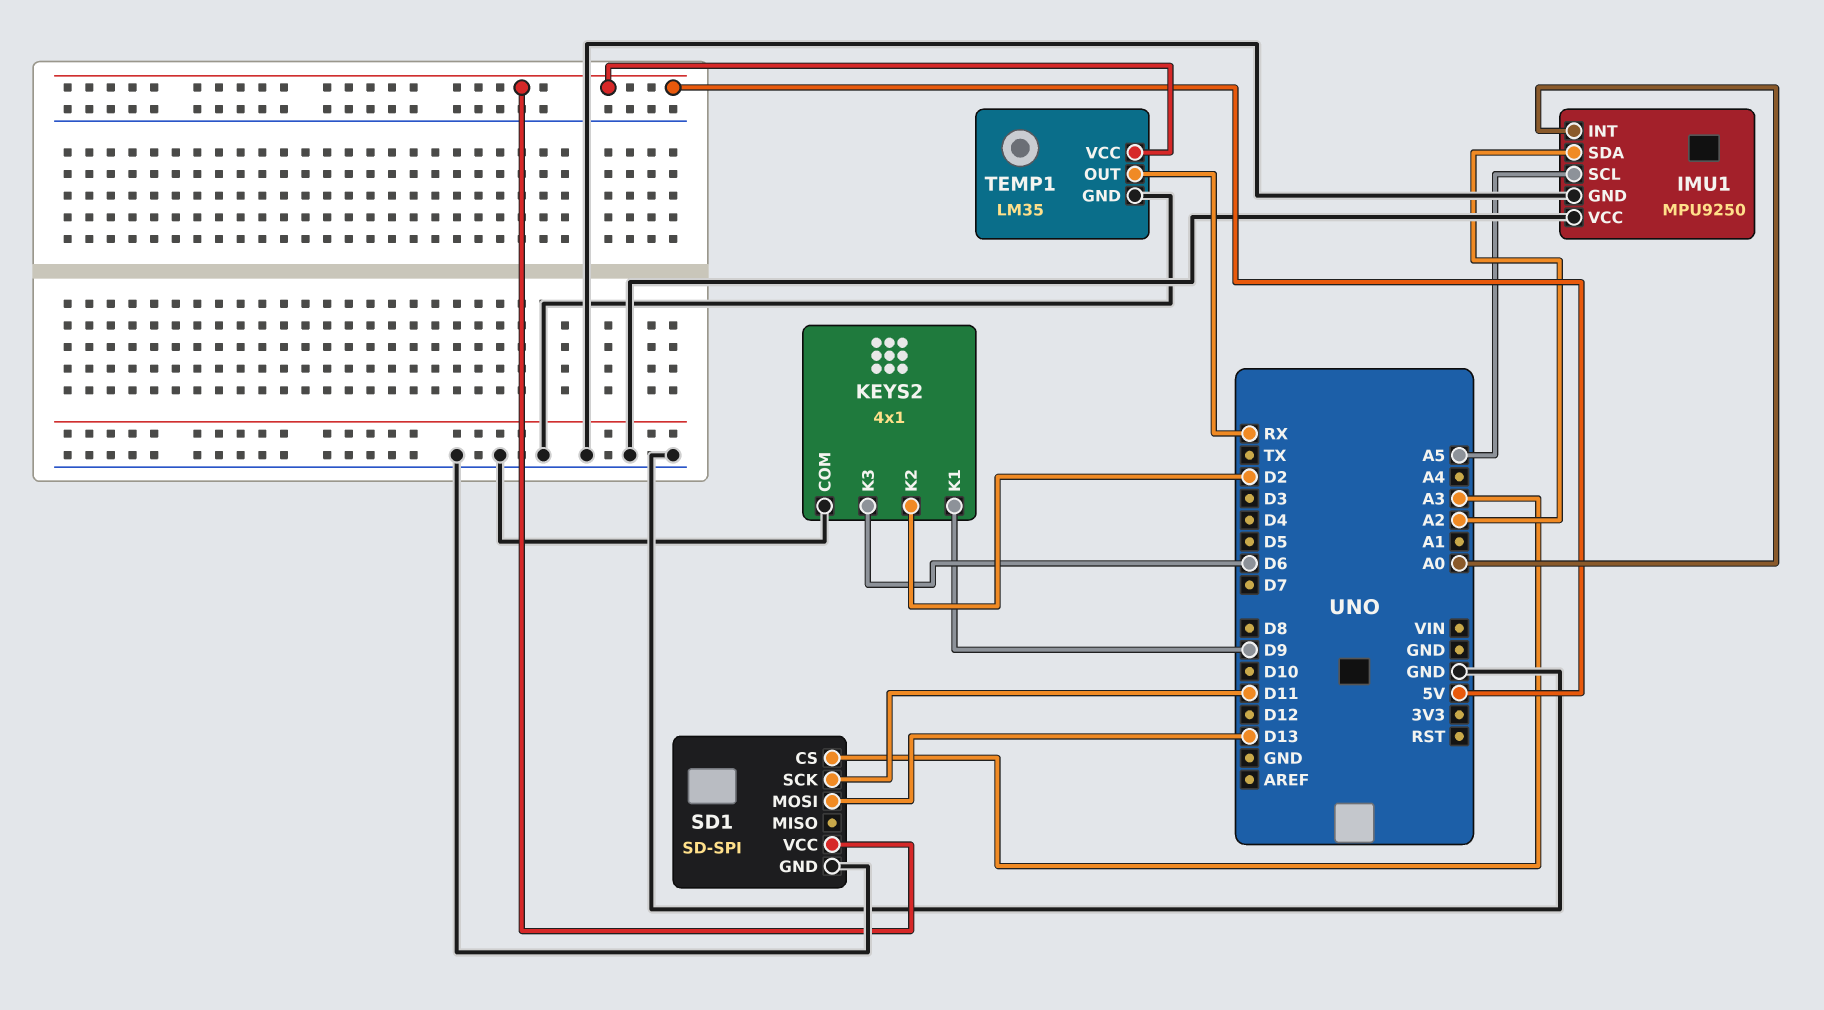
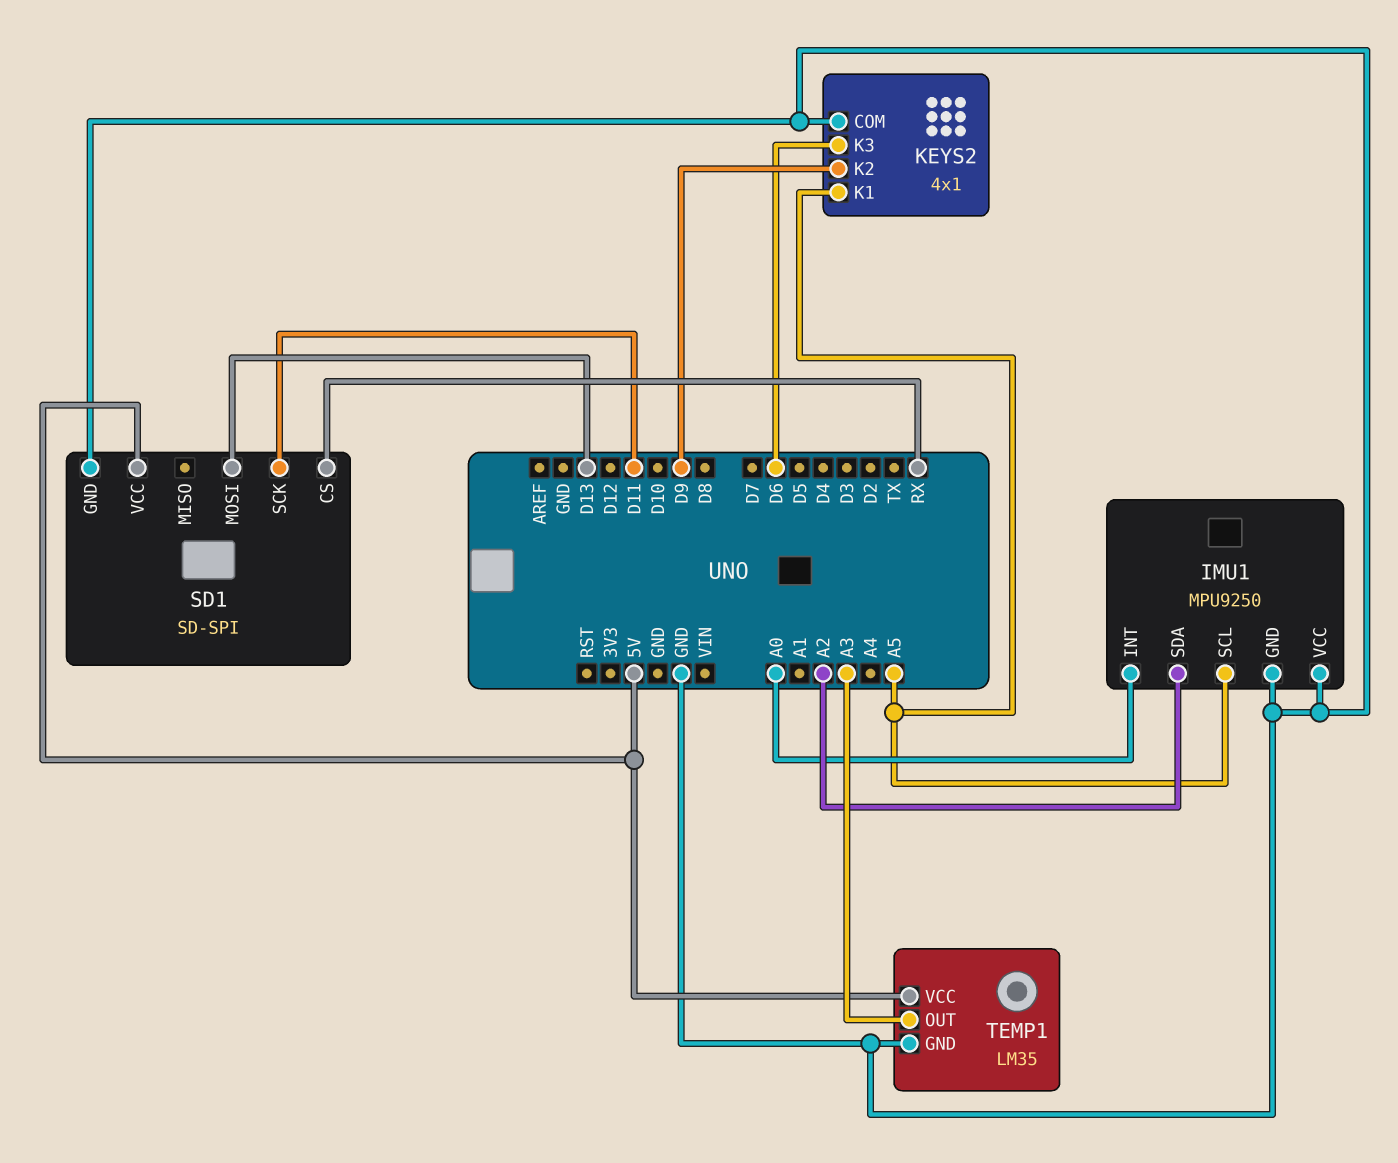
KEYS2 pin K1: D9 -> A5
KEYS2 pin K2: D2 -> D9
SD1 pin CS: A3 -> RX
TEMP1 pin OUT: RX -> A3

